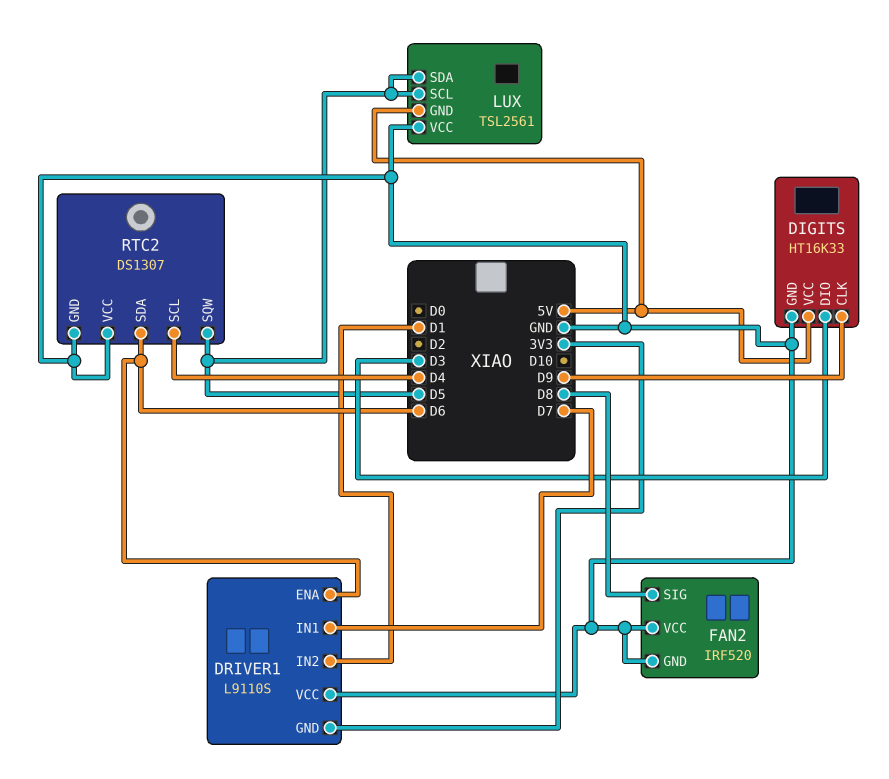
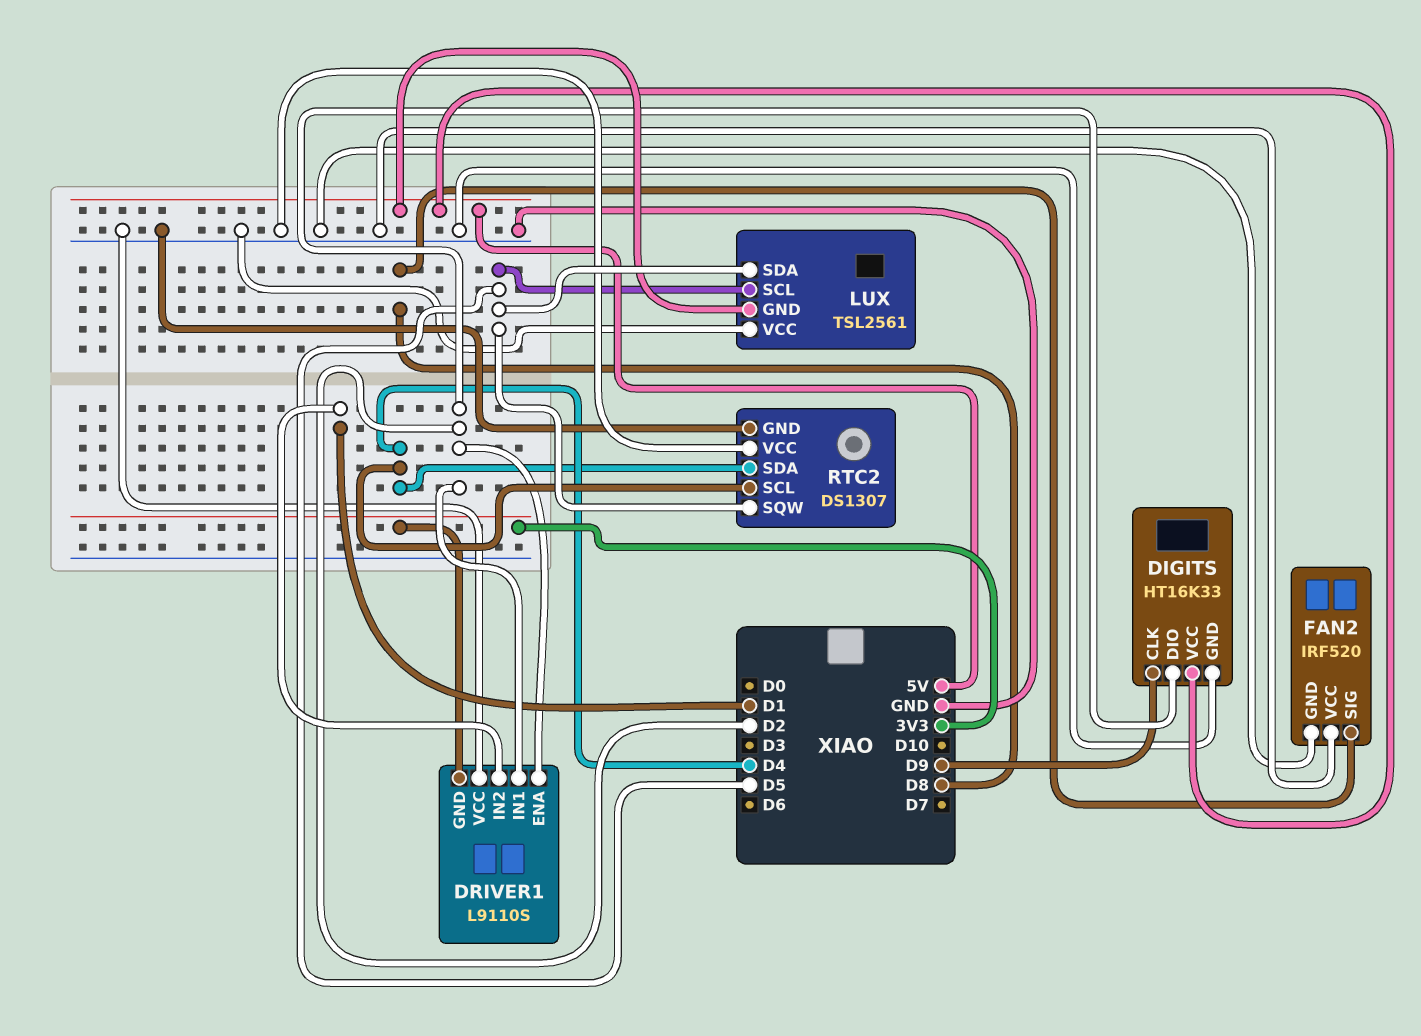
DIGITS pin DIO: D3 -> D2
DRIVER1 pin ENA: D6 -> D2
DRIVER1 pin IN1: D7 -> D2
RTC2 pin SDA: D6 -> D4

